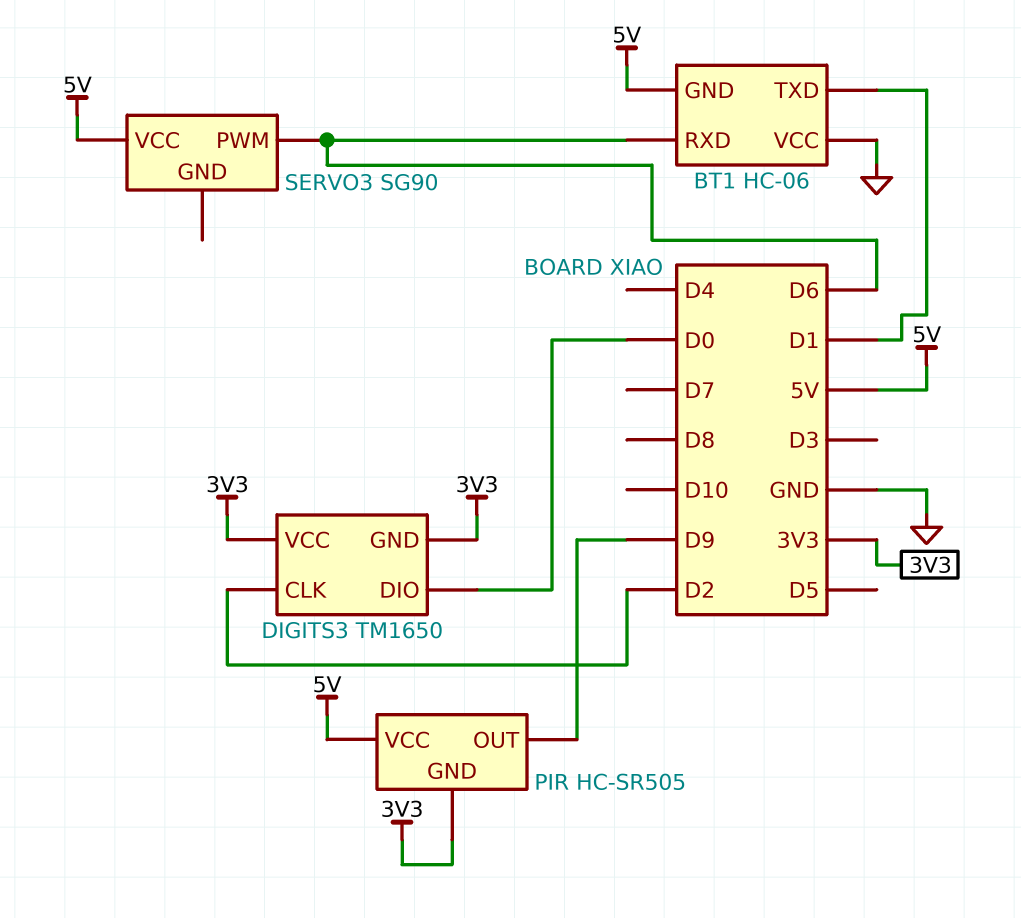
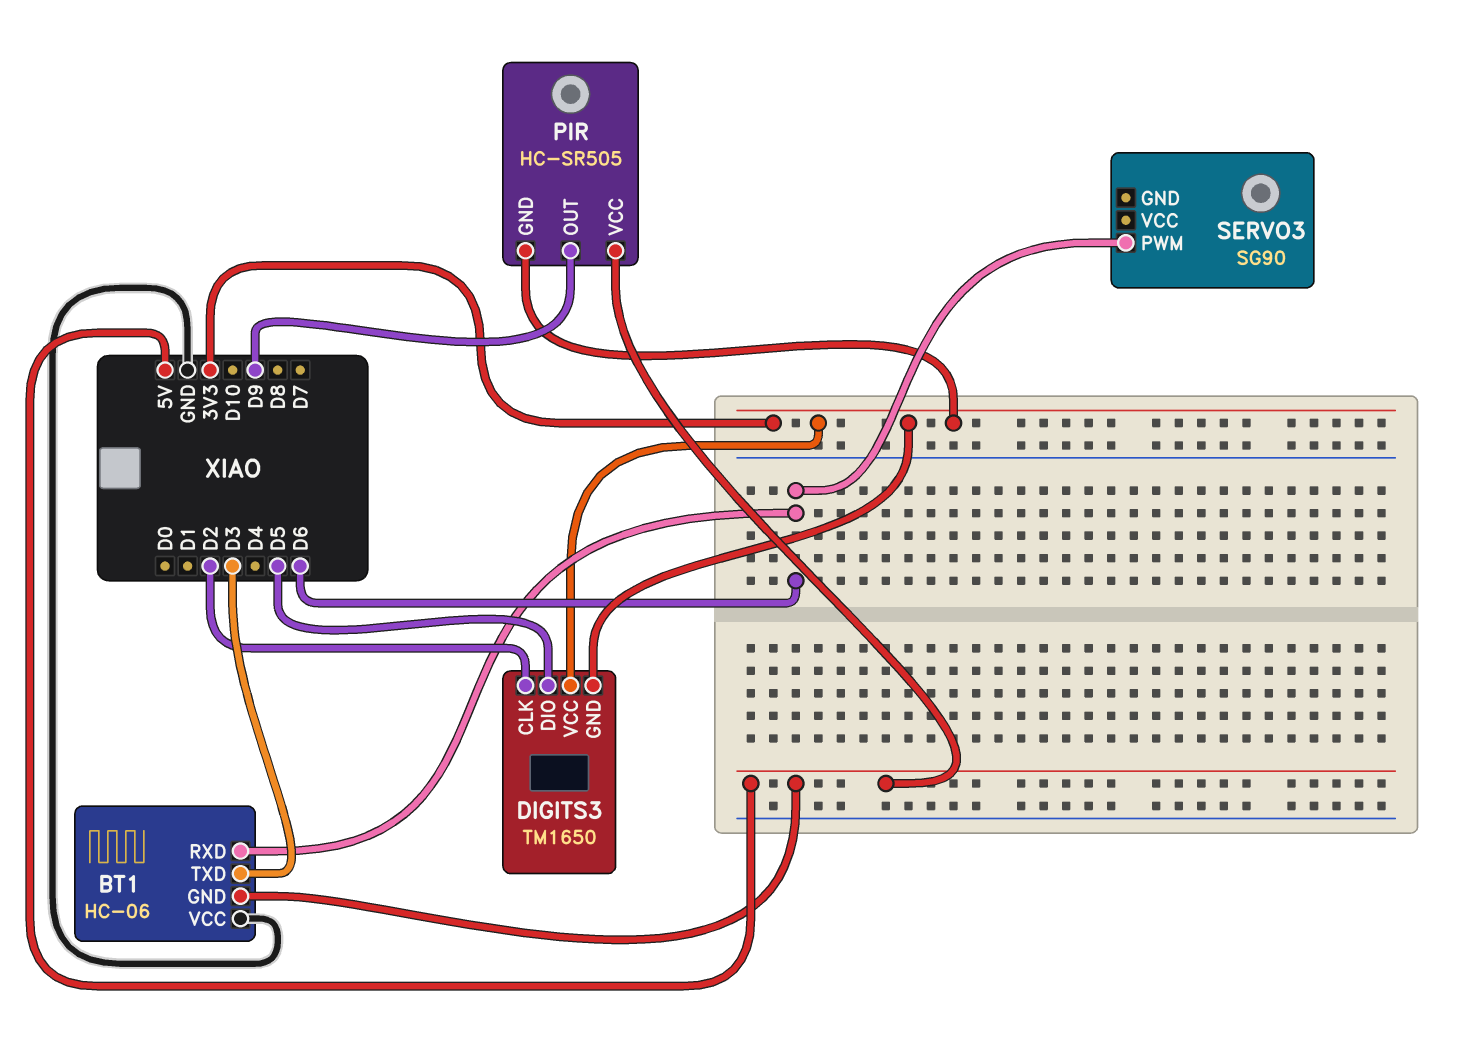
BT1 pin TXD: D1 -> D3
DIGITS3 pin DIO: D0 -> D5
SERVO3 pin VCC: 5V -> none

